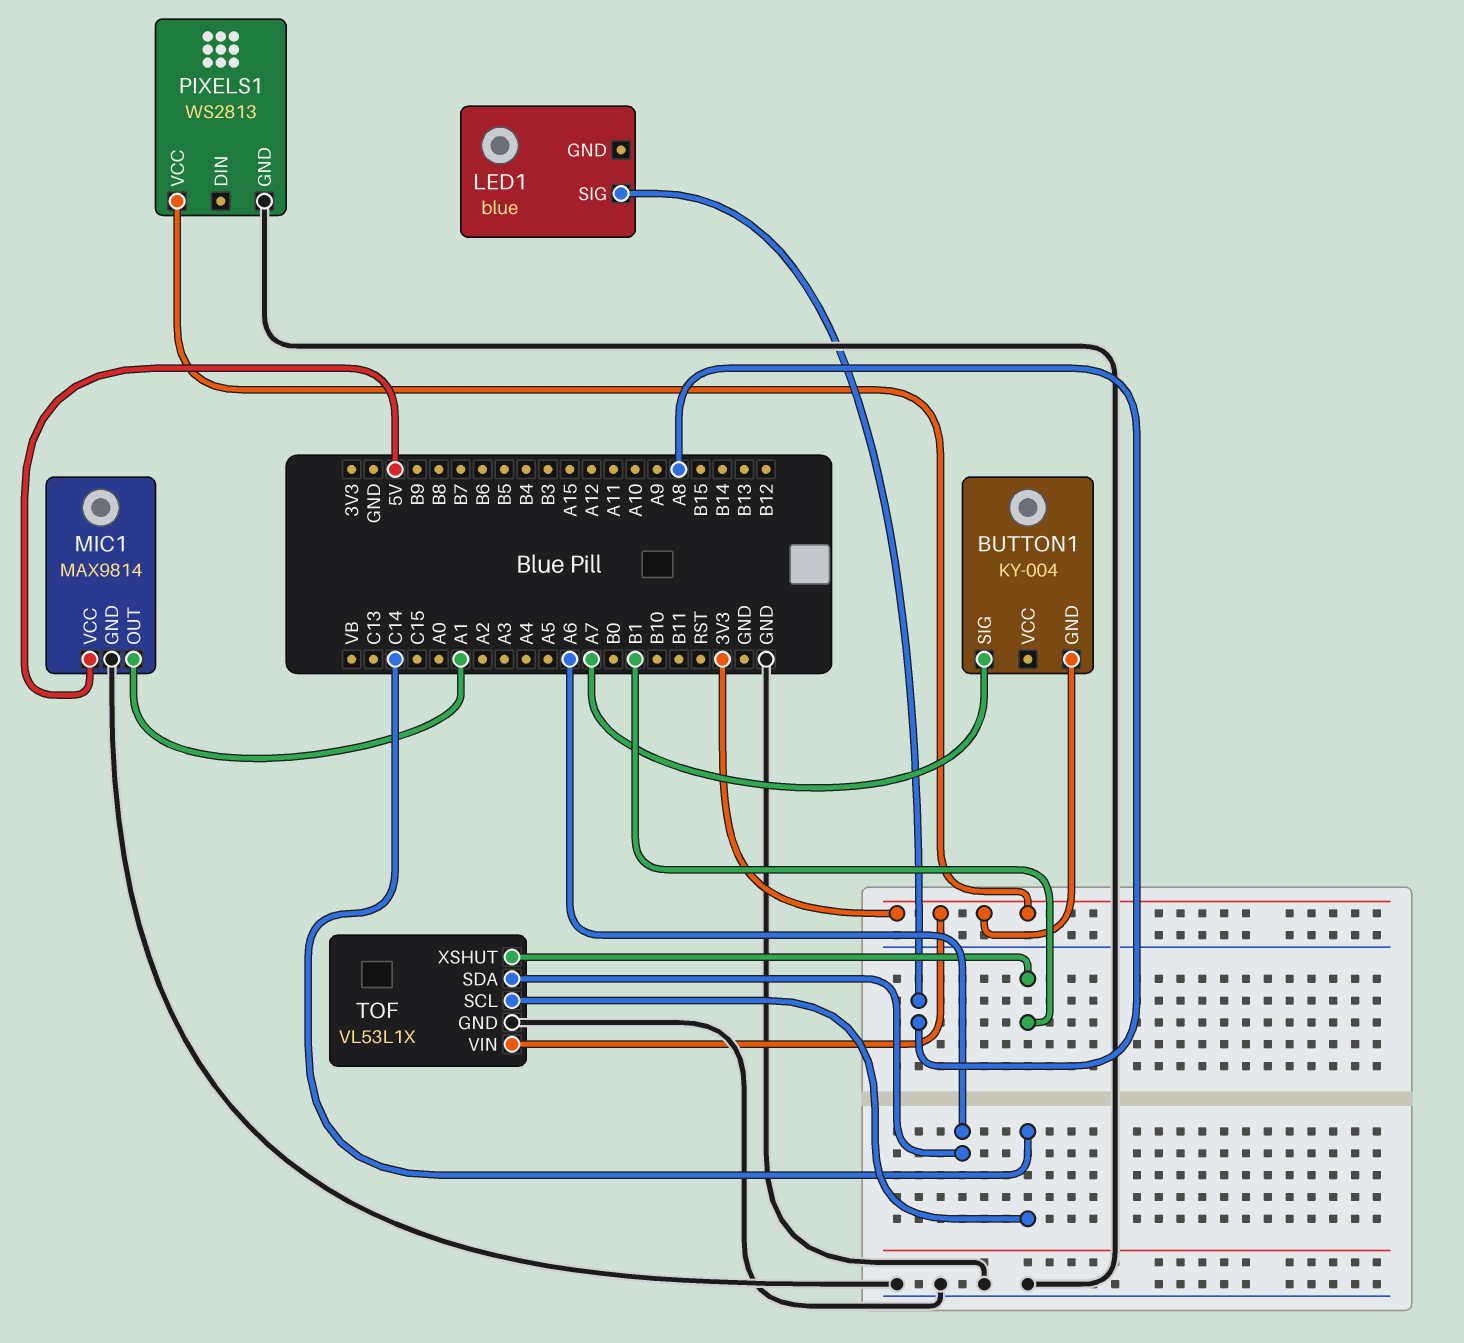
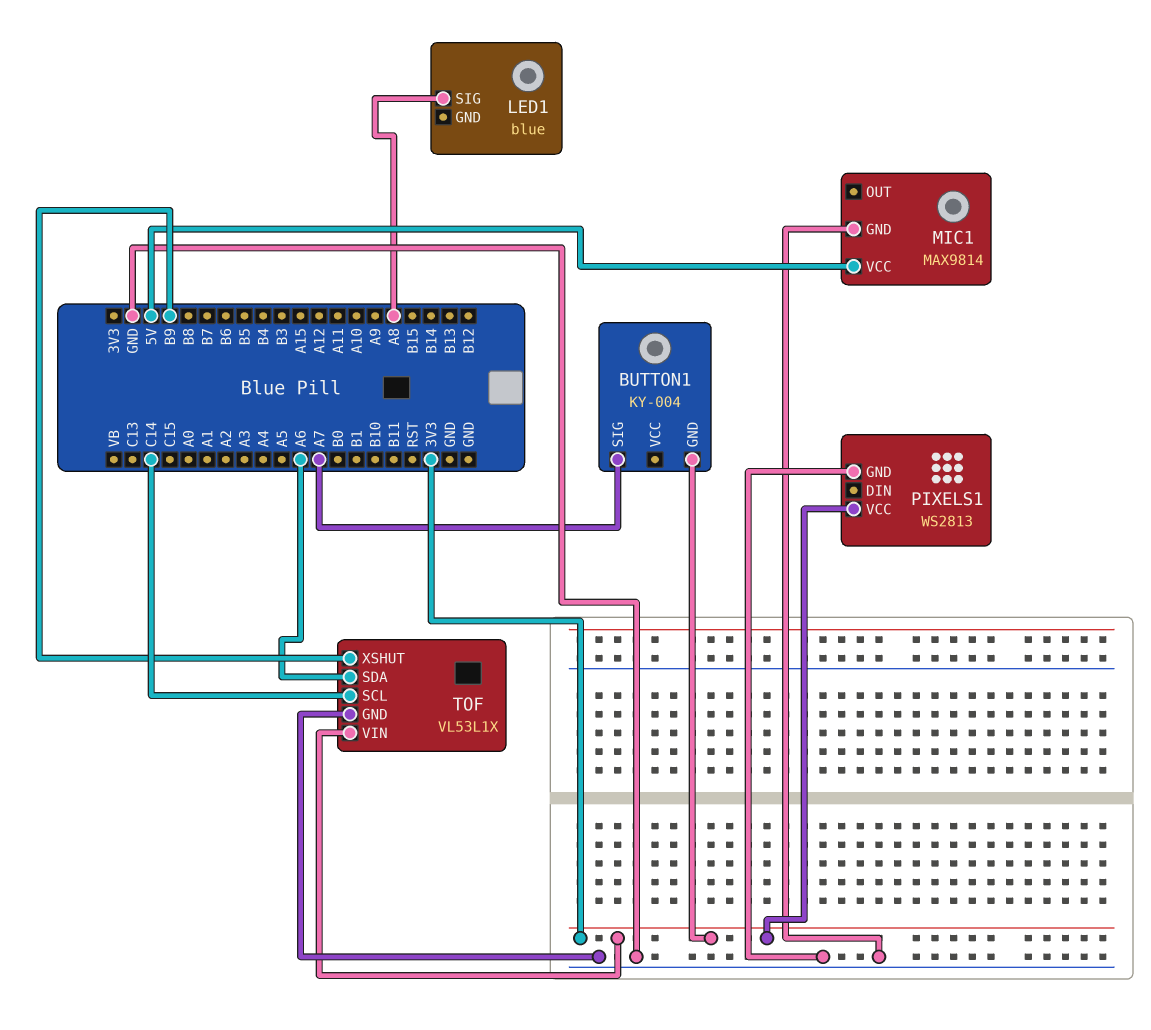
MIC1 pin OUT: A1 -> none
TOF pin XSHUT: B1 -> B9

